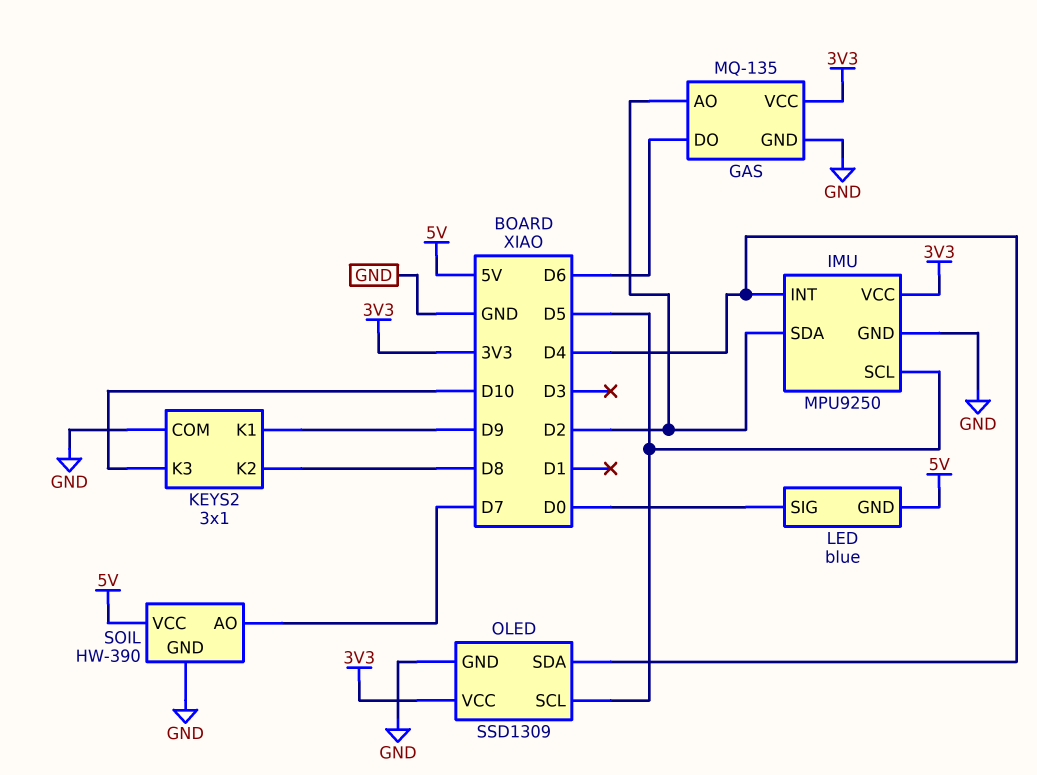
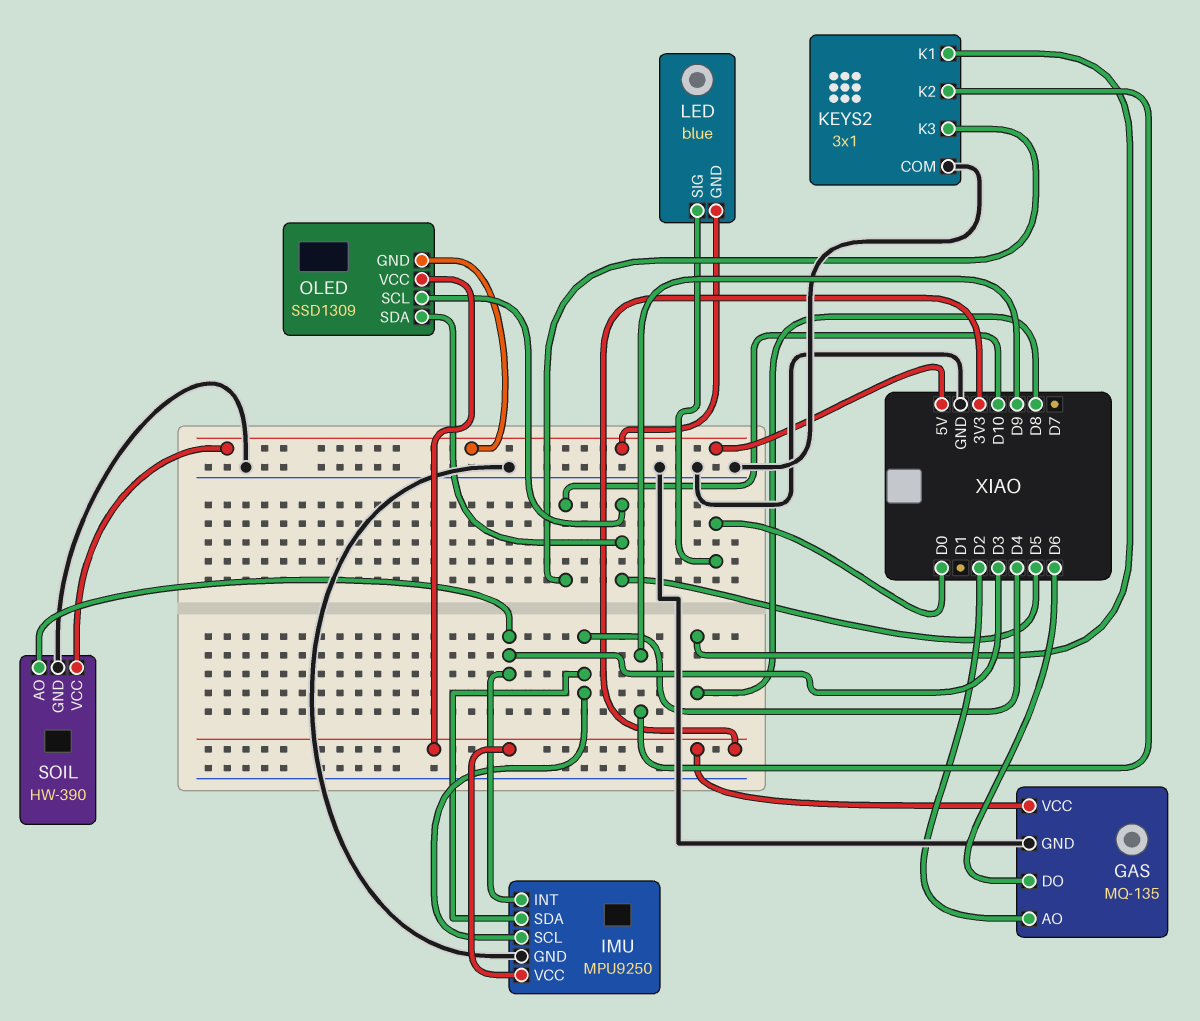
IMU pin INT: D4 -> D3
IMU pin SCL: D5 -> D4
IMU pin SDA: D2 -> D4
KEYS2 pin K1: D9 -> D8
KEYS2 pin K2: D8 -> D9
OLED pin GND: GND -> 5V
OLED pin SDA: D4 -> D5
SOIL pin AO: D7 -> D3

